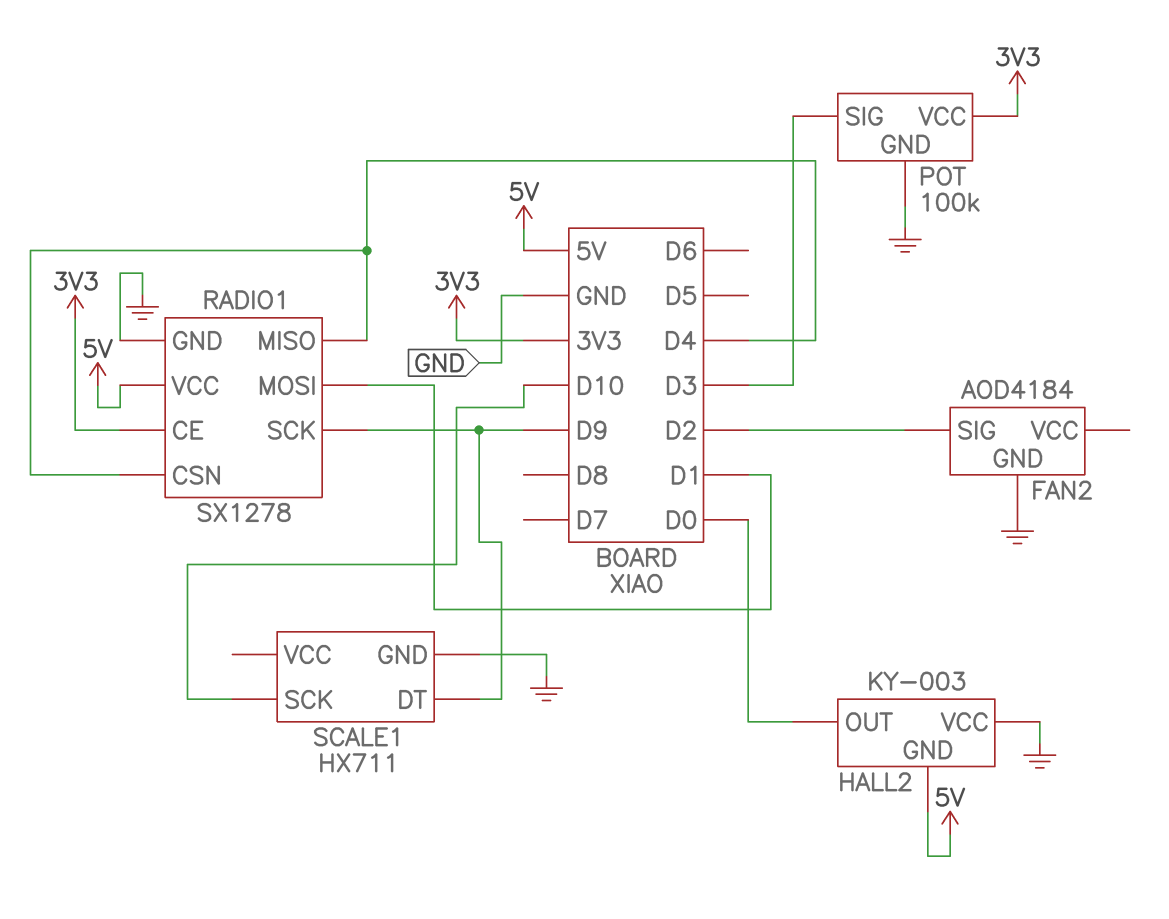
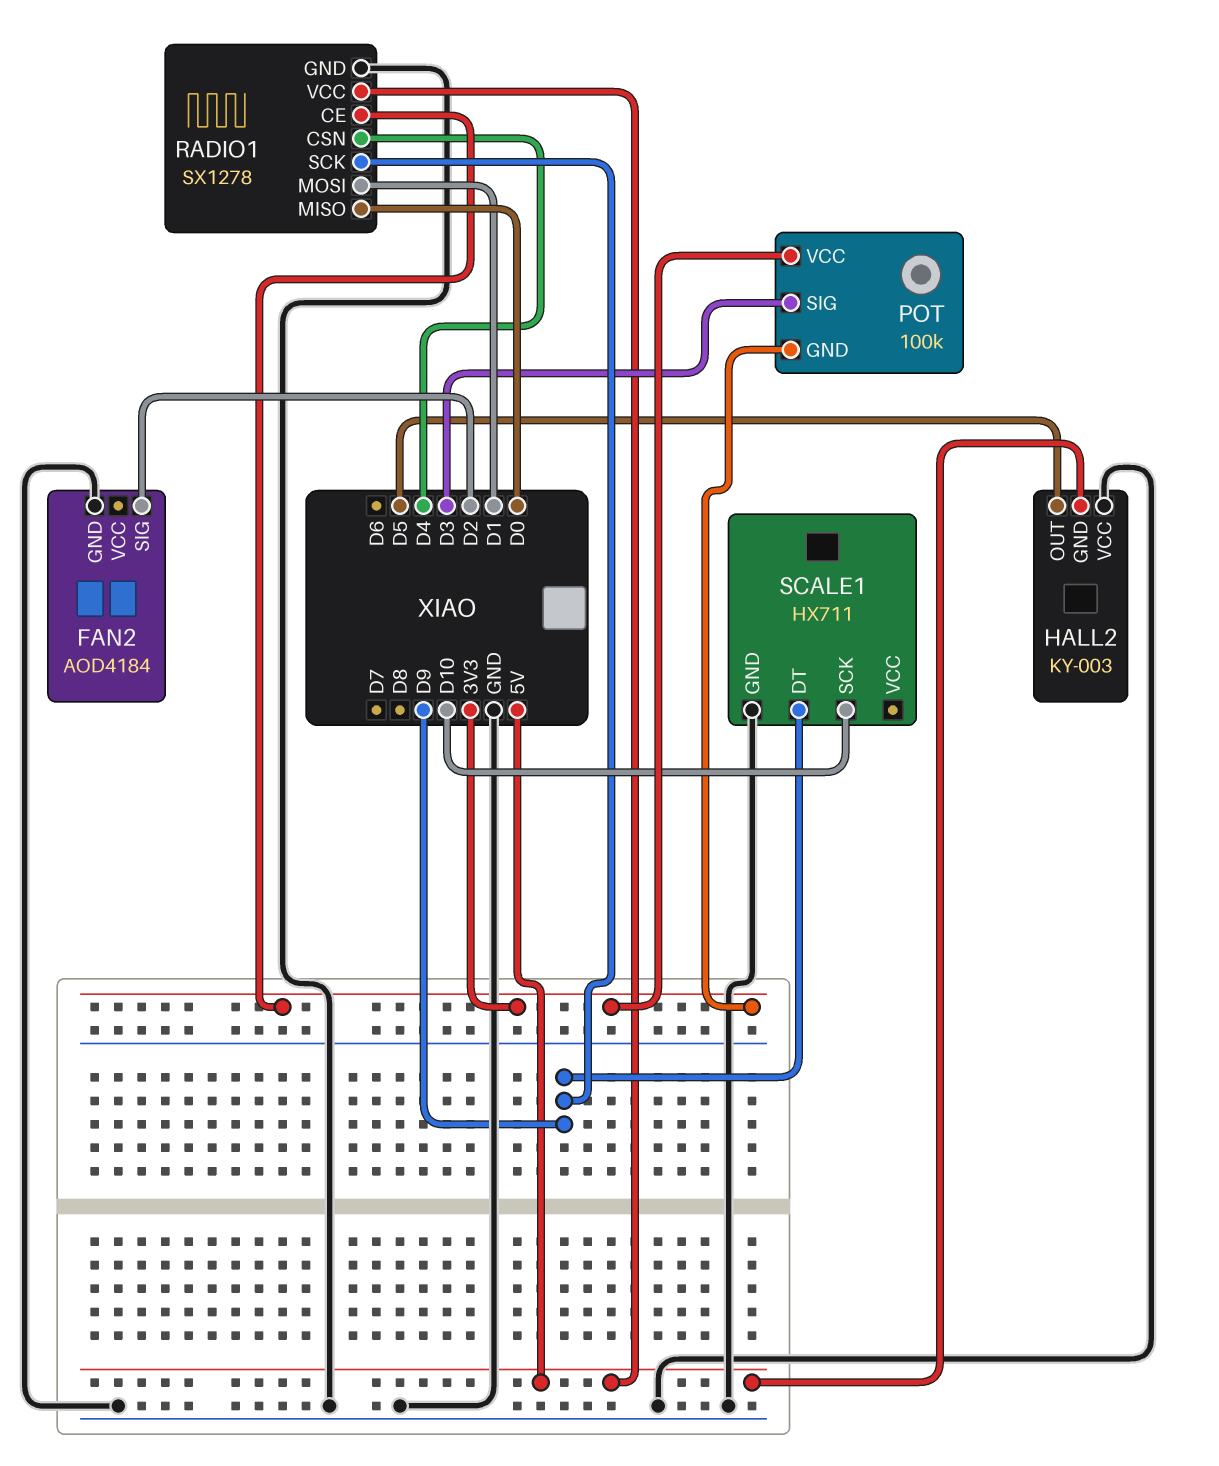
HALL2 pin OUT: D0 -> D5
POT pin GND: GND -> 3V3
RADIO1 pin MISO: D4 -> D0

